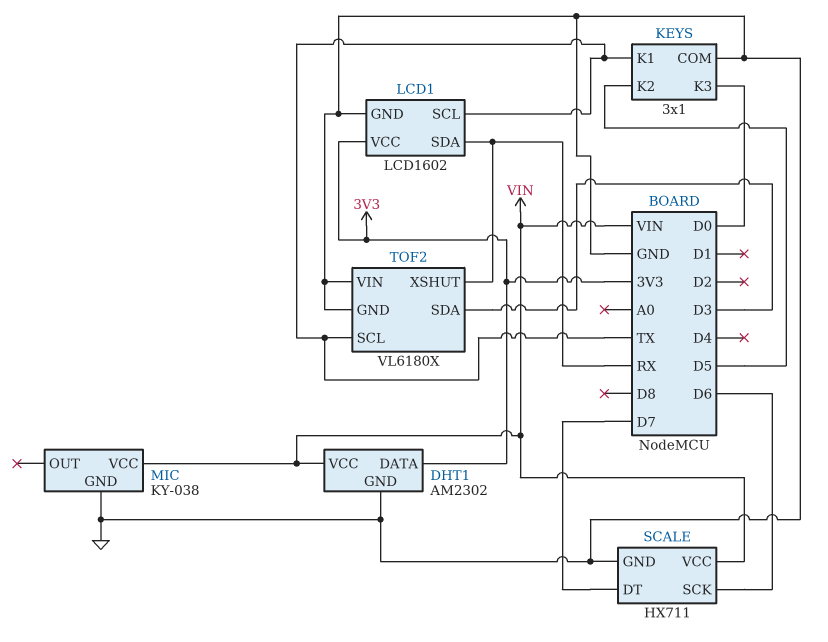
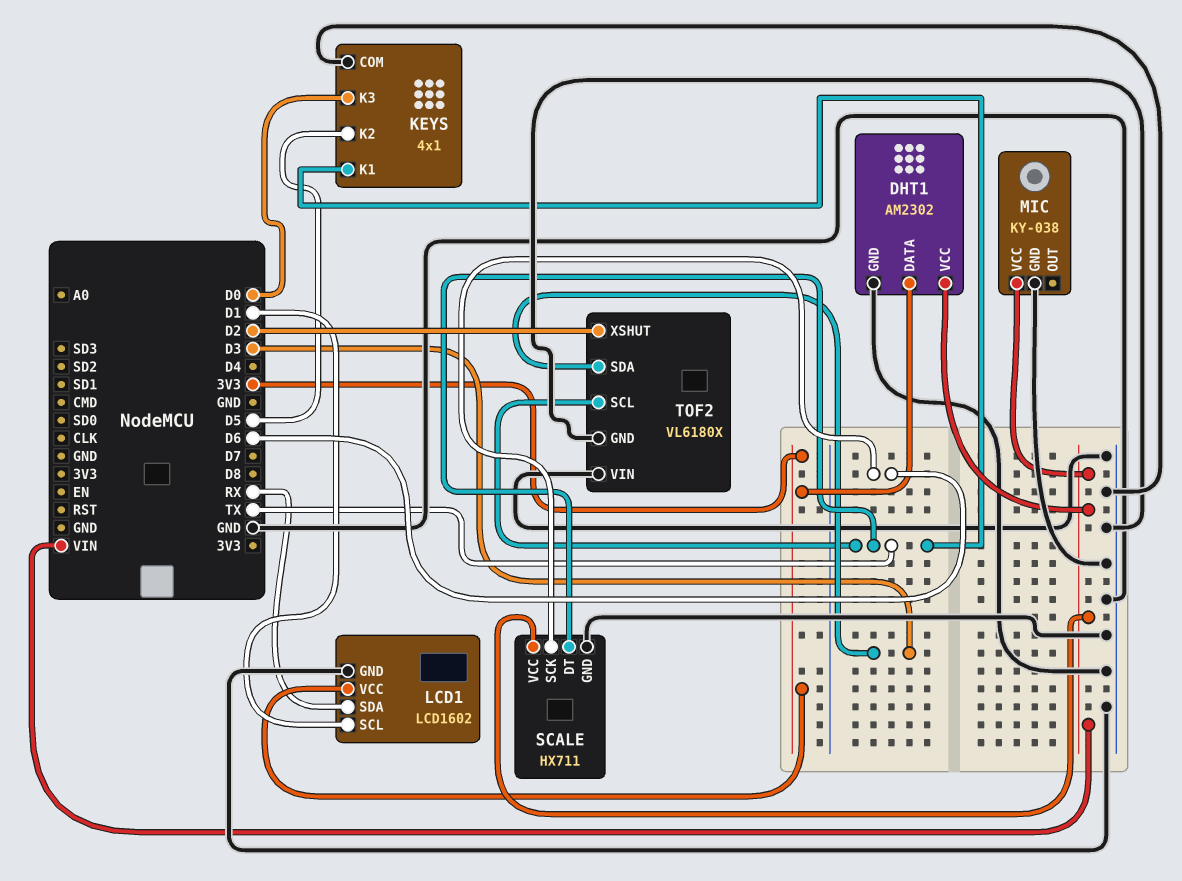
KEYS: 3x1 -> 4x1
LCD1 pin SCL: TX -> D1
SCALE pin DT: D7 -> TX
TOF2 pin XSHUT: RX -> D2

